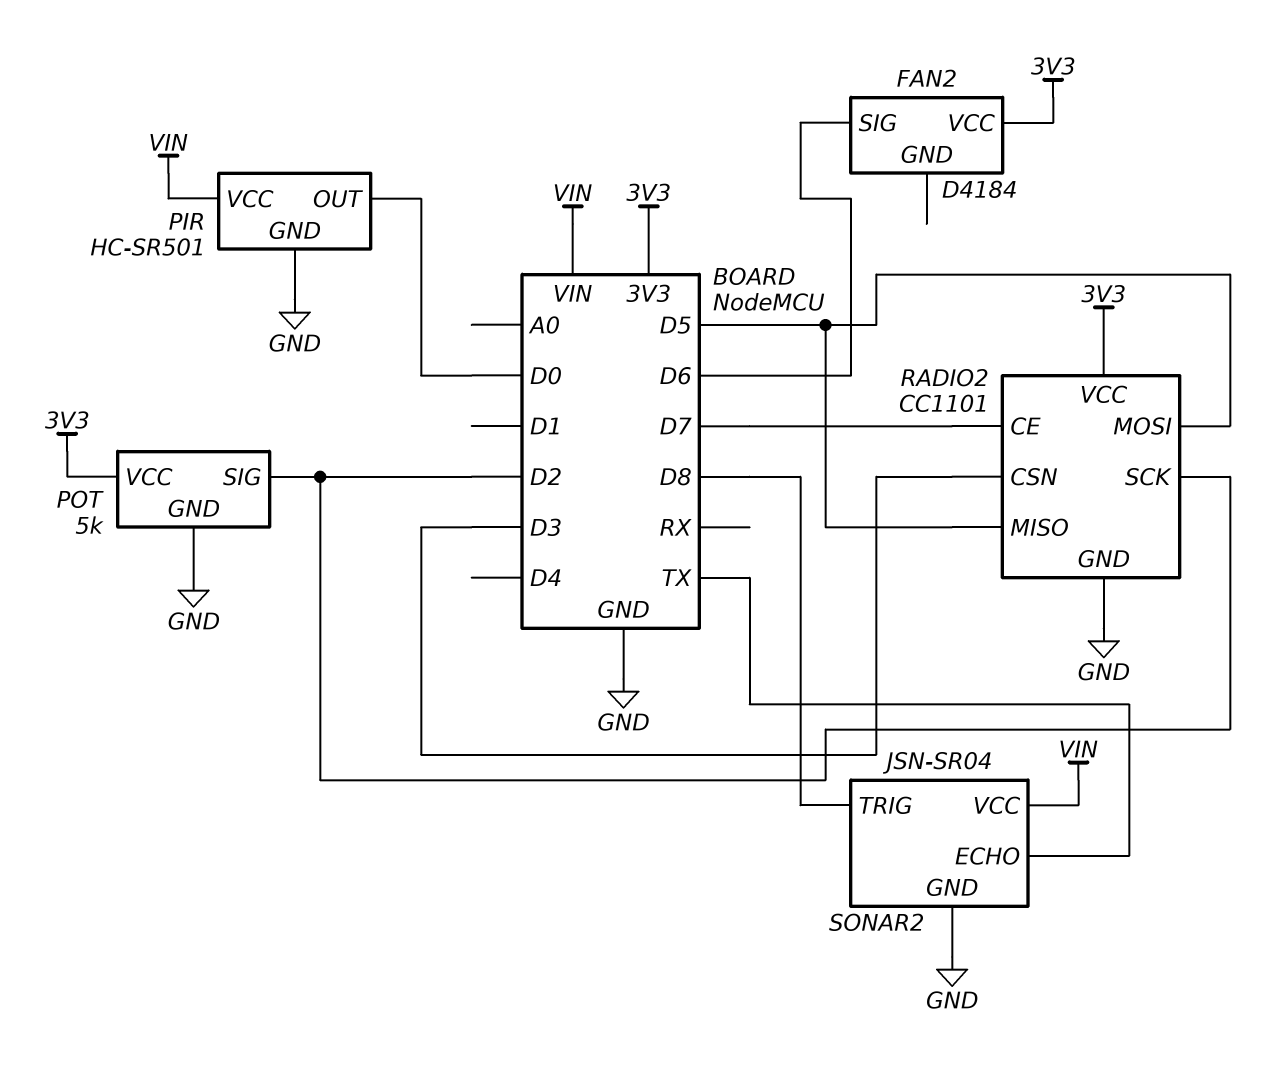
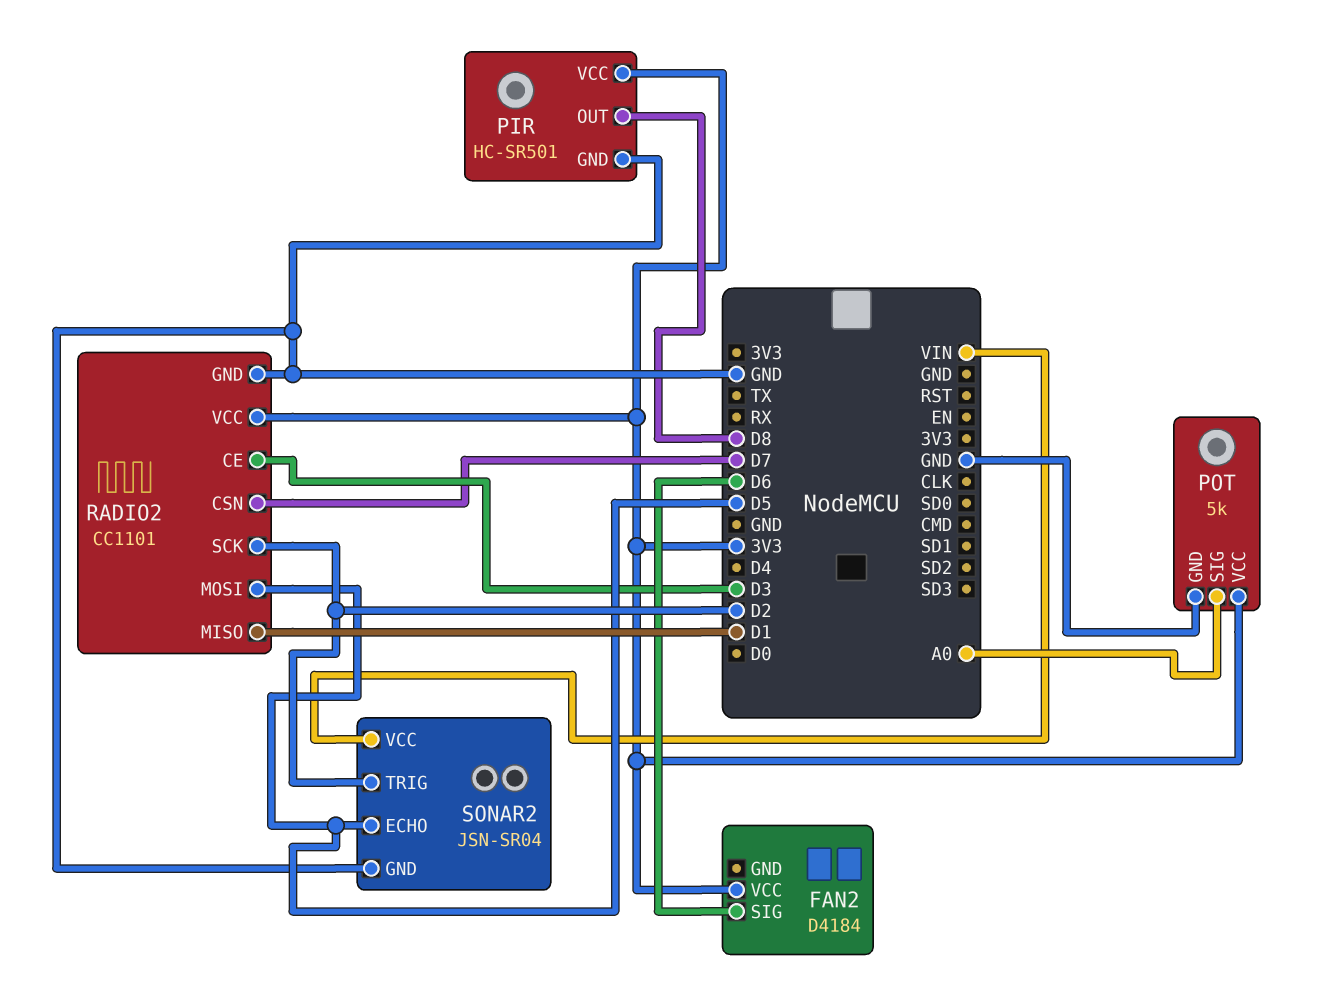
PIR pin OUT: D0 -> D8
PIR pin VCC: VIN -> 3V3
POT pin SIG: D2 -> A0
RADIO2 pin CE: D7 -> D3
RADIO2 pin CSN: D3 -> D7
RADIO2 pin MISO: D5 -> D1
SONAR2 pin ECHO: TX -> D5
SONAR2 pin TRIG: D8 -> D2

